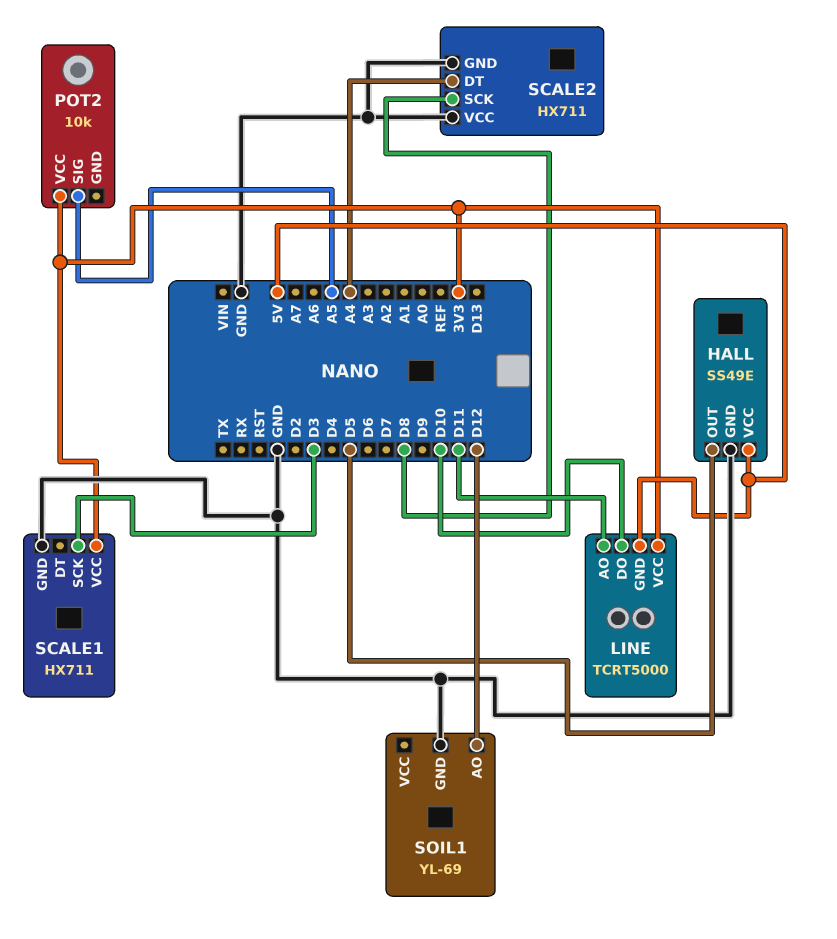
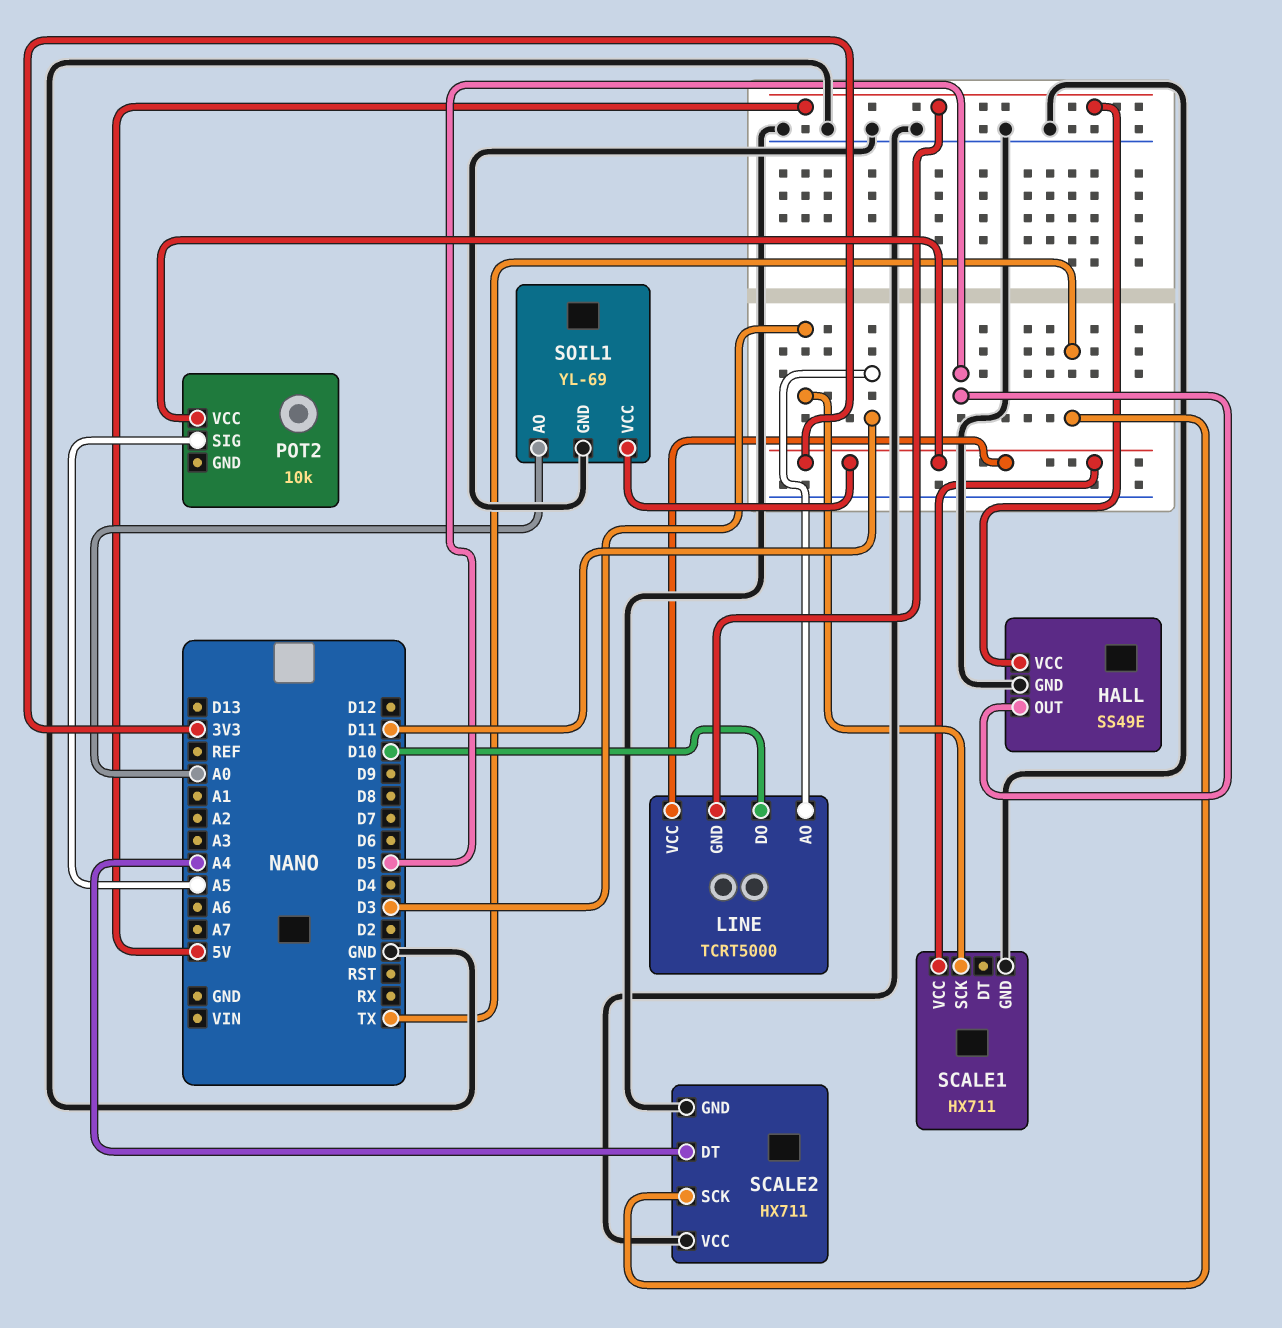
SCALE2 pin SCK: D8 -> TX
SOIL1 pin AO: D12 -> A0
SOIL1 pin VCC: none -> 3V3

